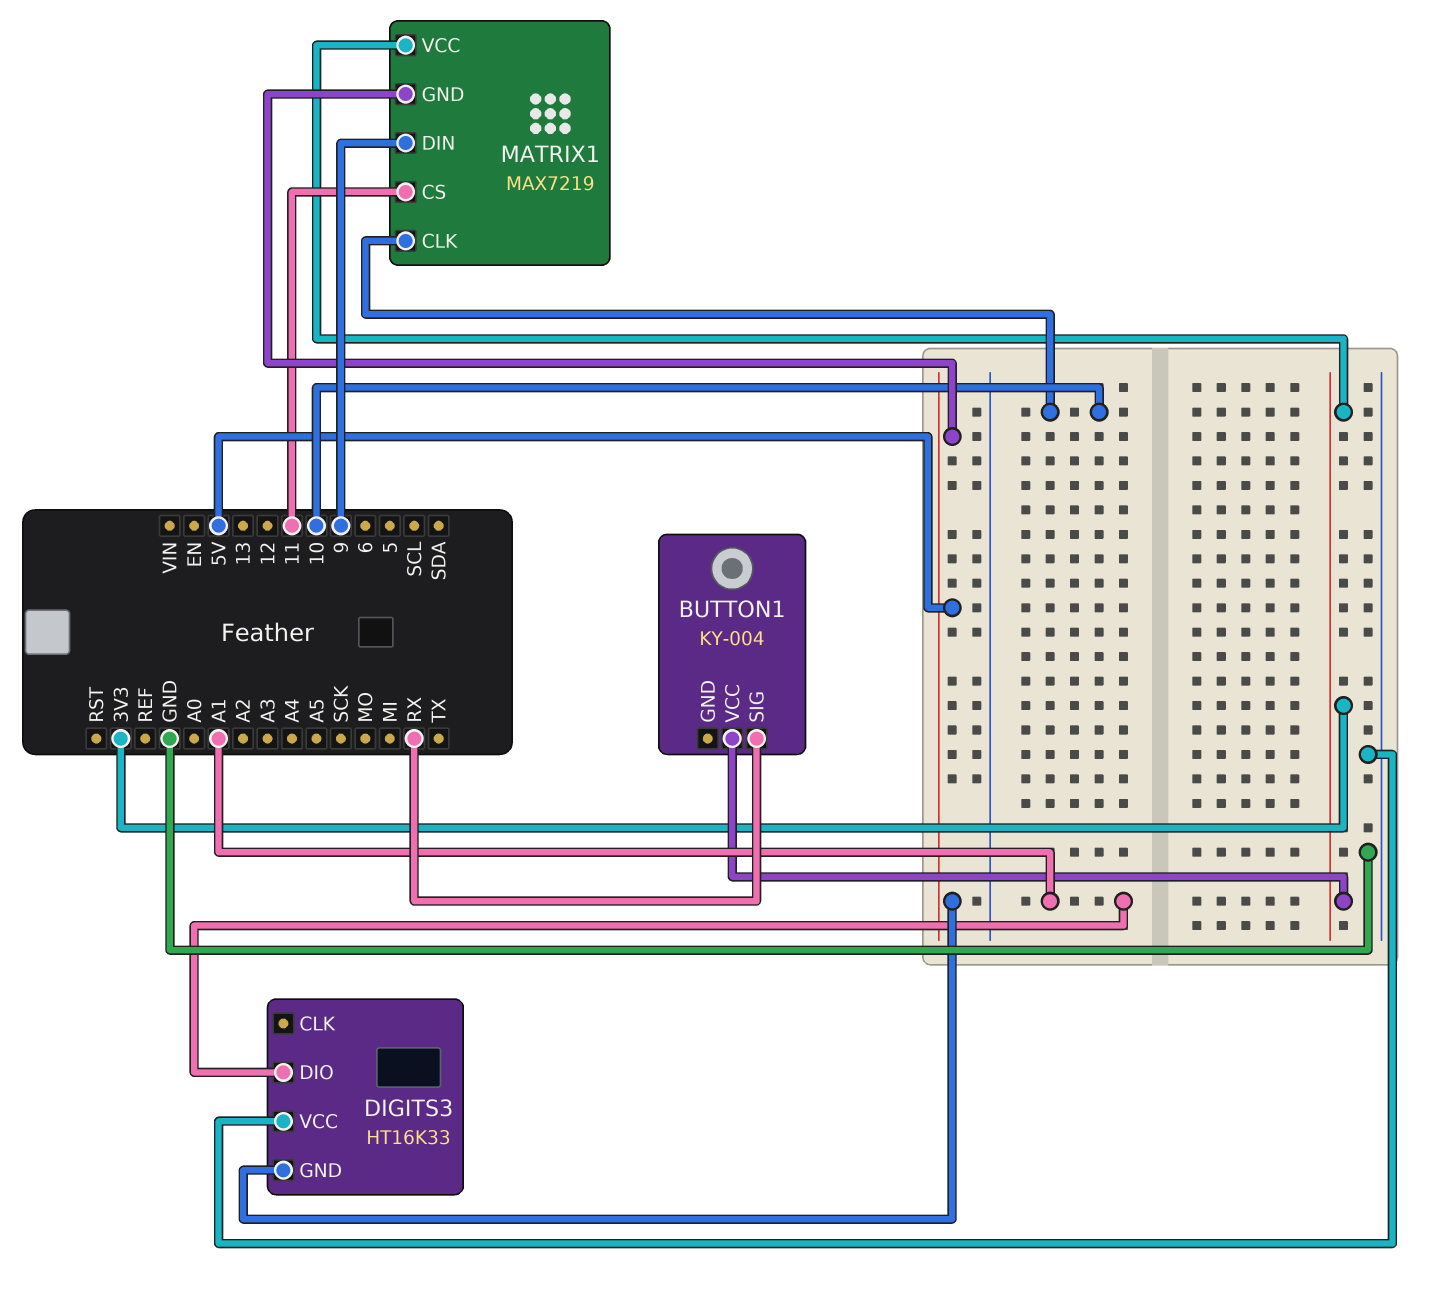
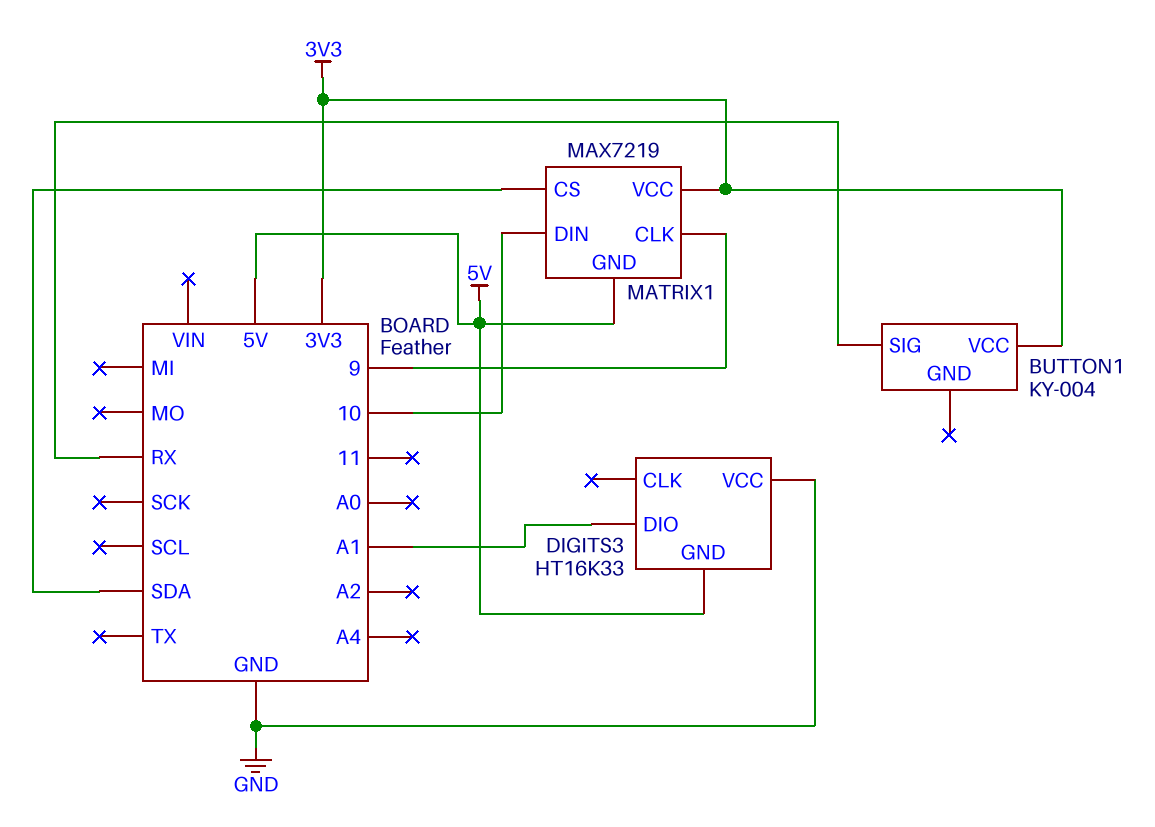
MATRIX1 pin CLK: 10 -> 9
MATRIX1 pin CS: 11 -> SDA
MATRIX1 pin DIN: 9 -> 10

